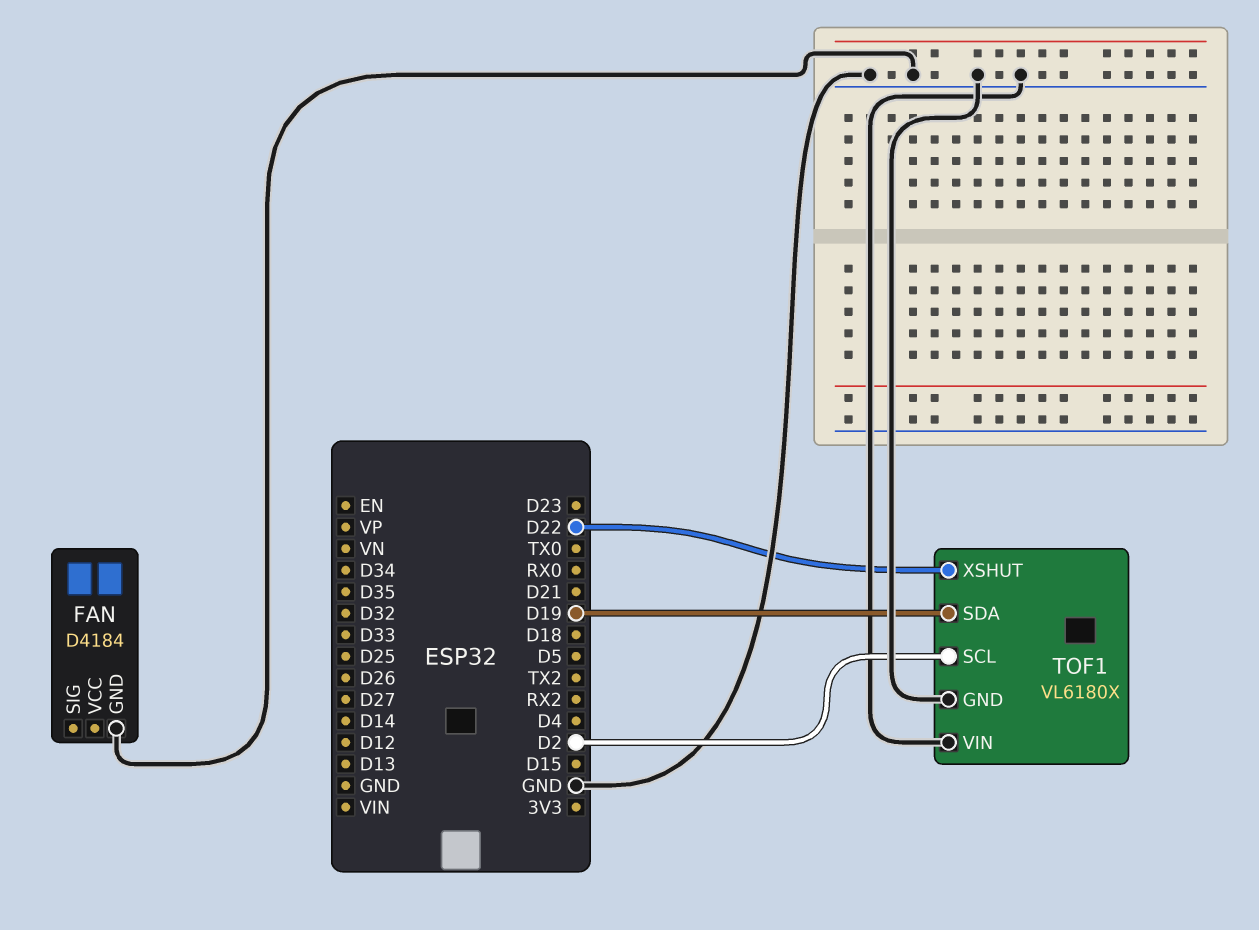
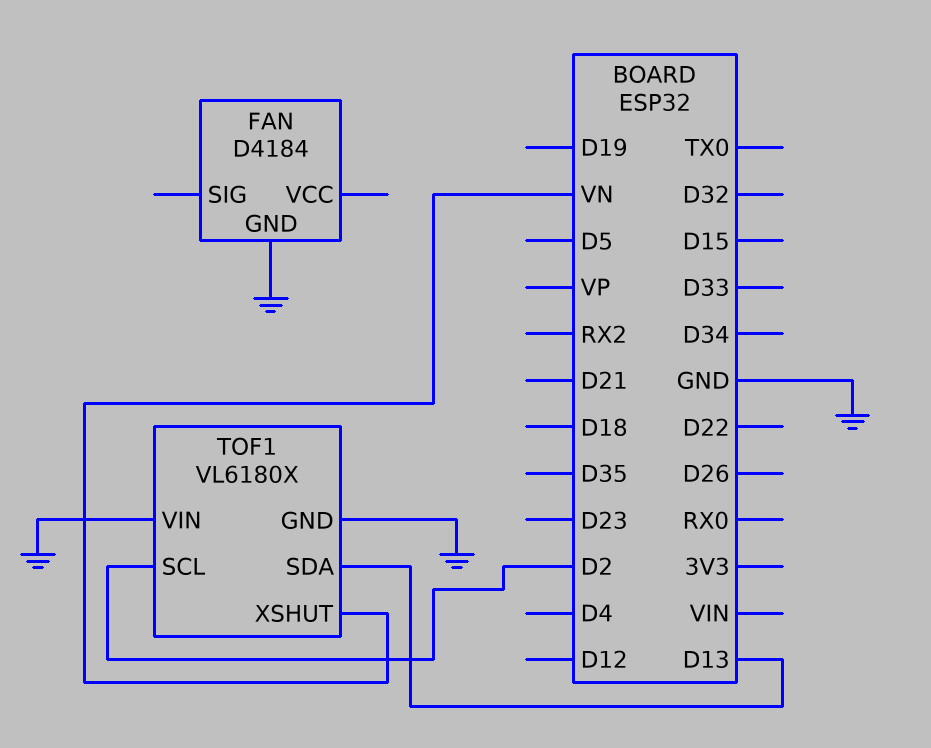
TOF1 pin SDA: D19 -> D13
TOF1 pin XSHUT: D22 -> VN

